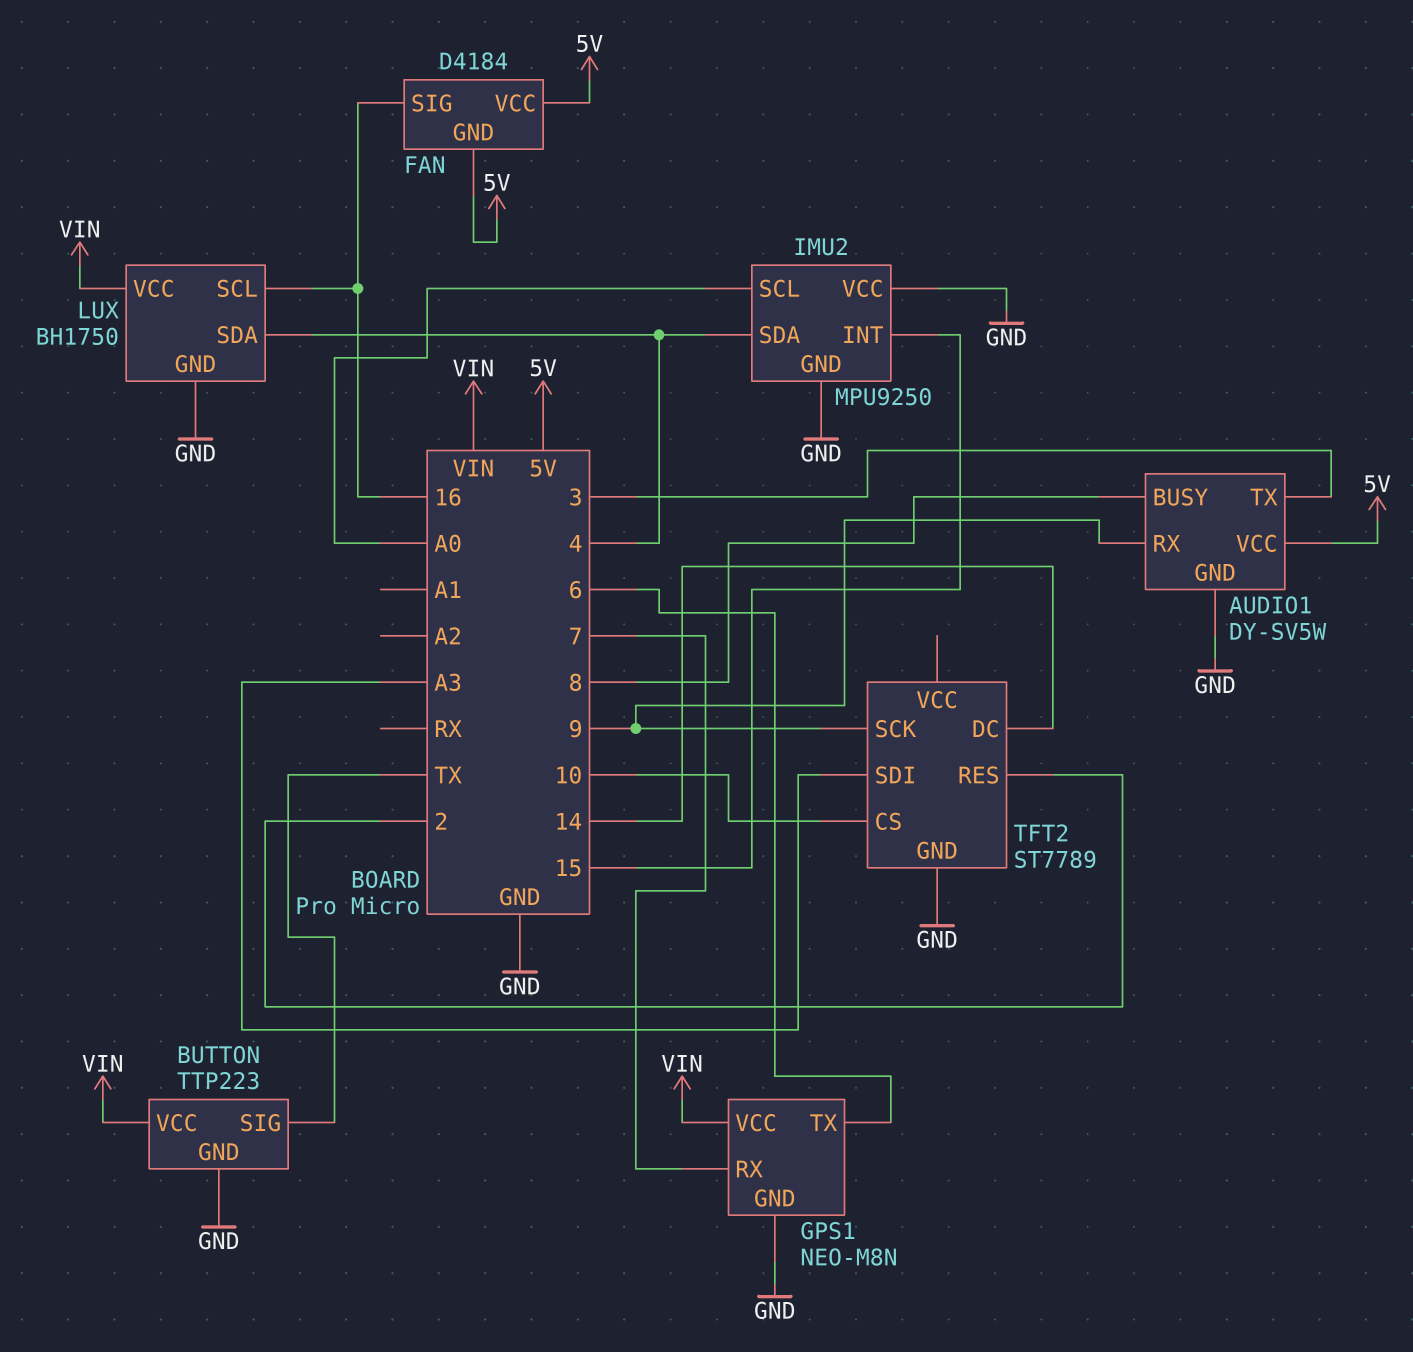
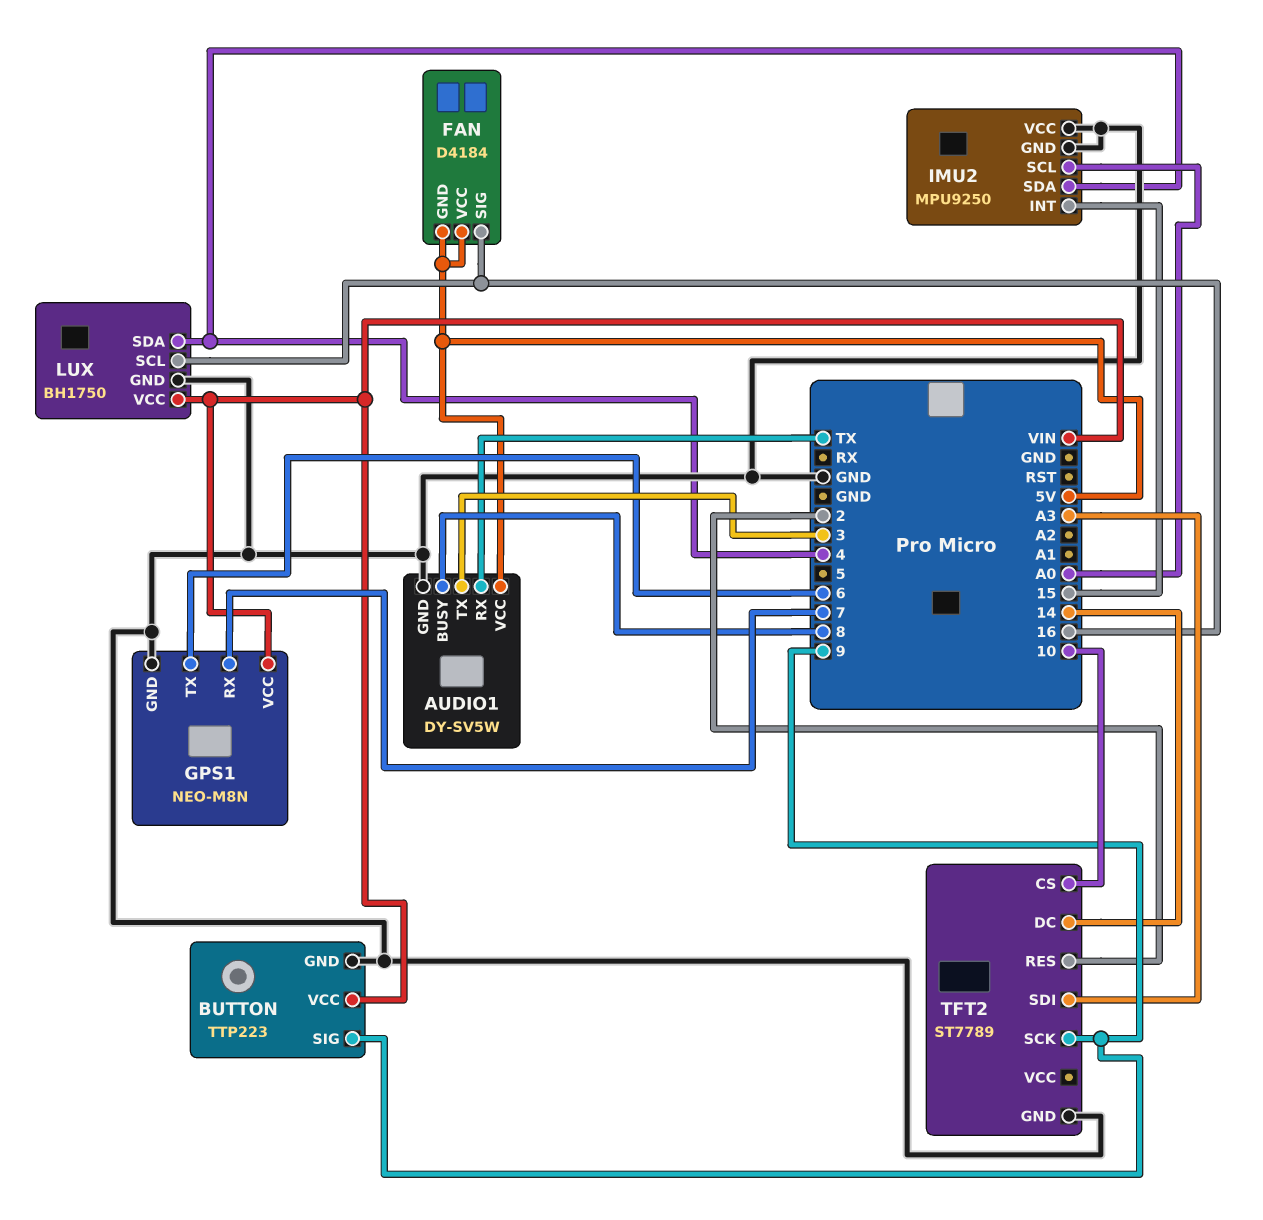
AUDIO1 pin RX: 9 -> TX
BUTTON pin SIG: TX -> 9

